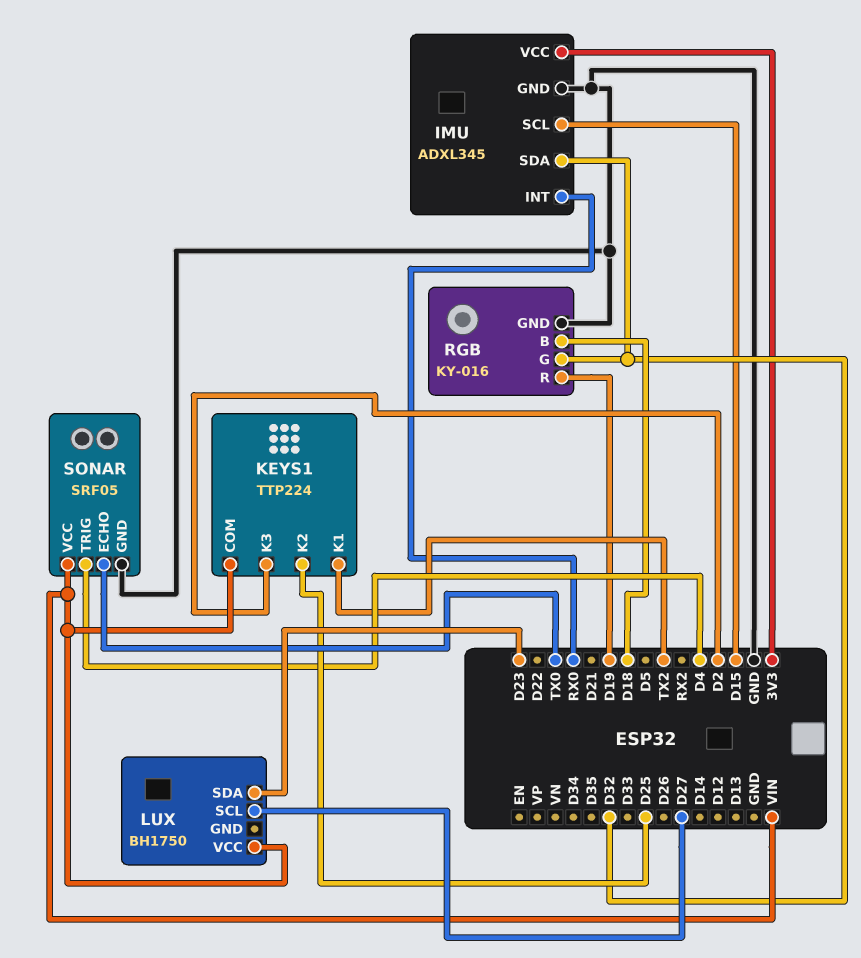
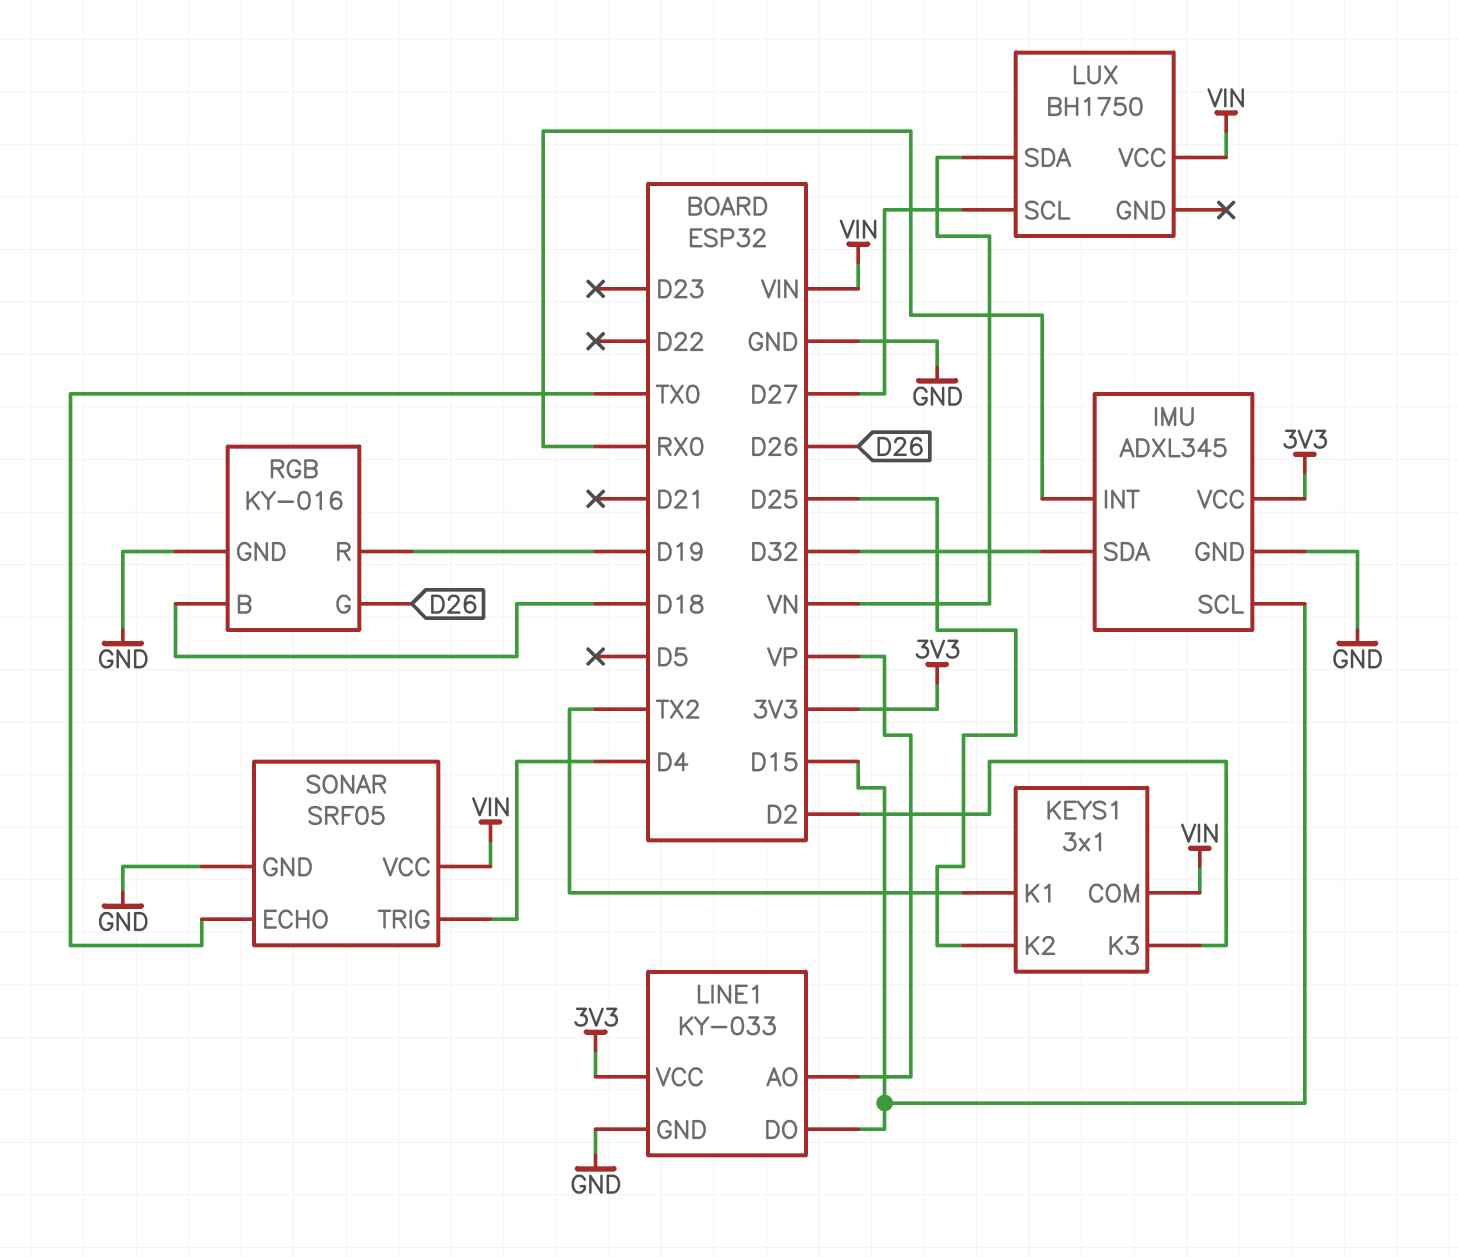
KEYS1: TTP224 -> 3x1
LINE1: none -> KY-033
LINE1 pin AO: none -> VP
LINE1 pin DO: none -> D15
LINE1 pin GND: none -> GND
LINE1 pin VCC: none -> 3V3
LUX pin SDA: D23 -> VN
RGB pin G: D32 -> D26

